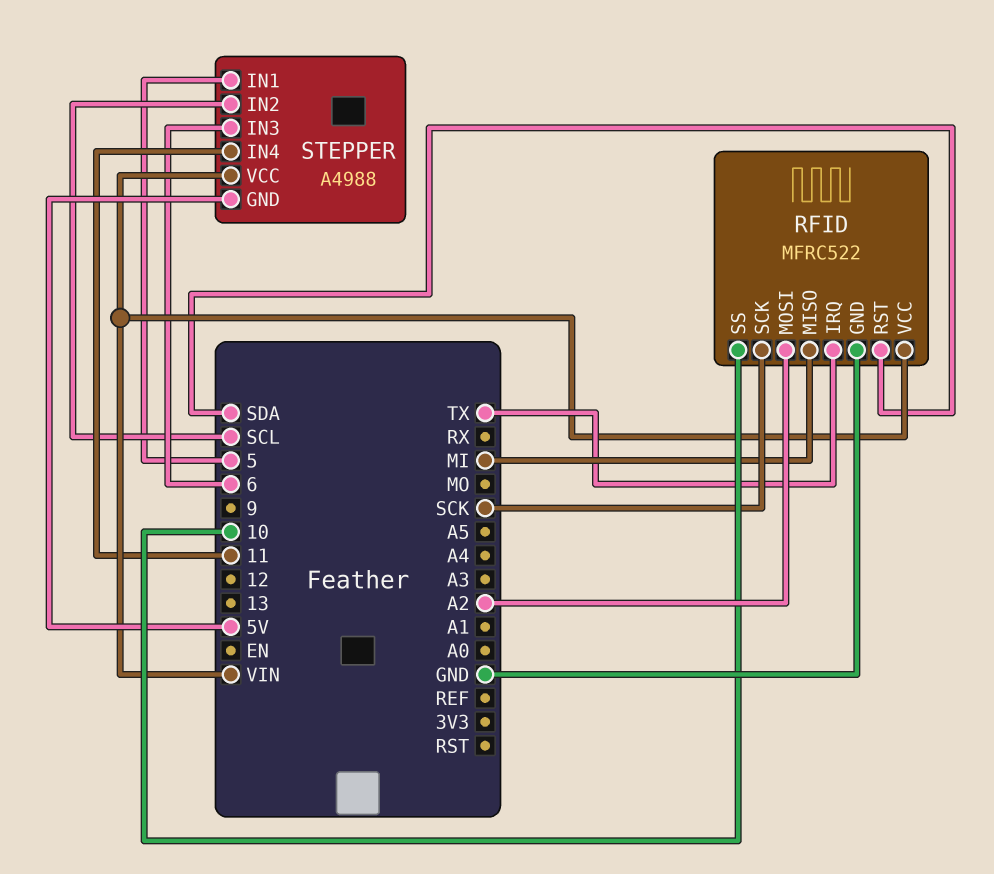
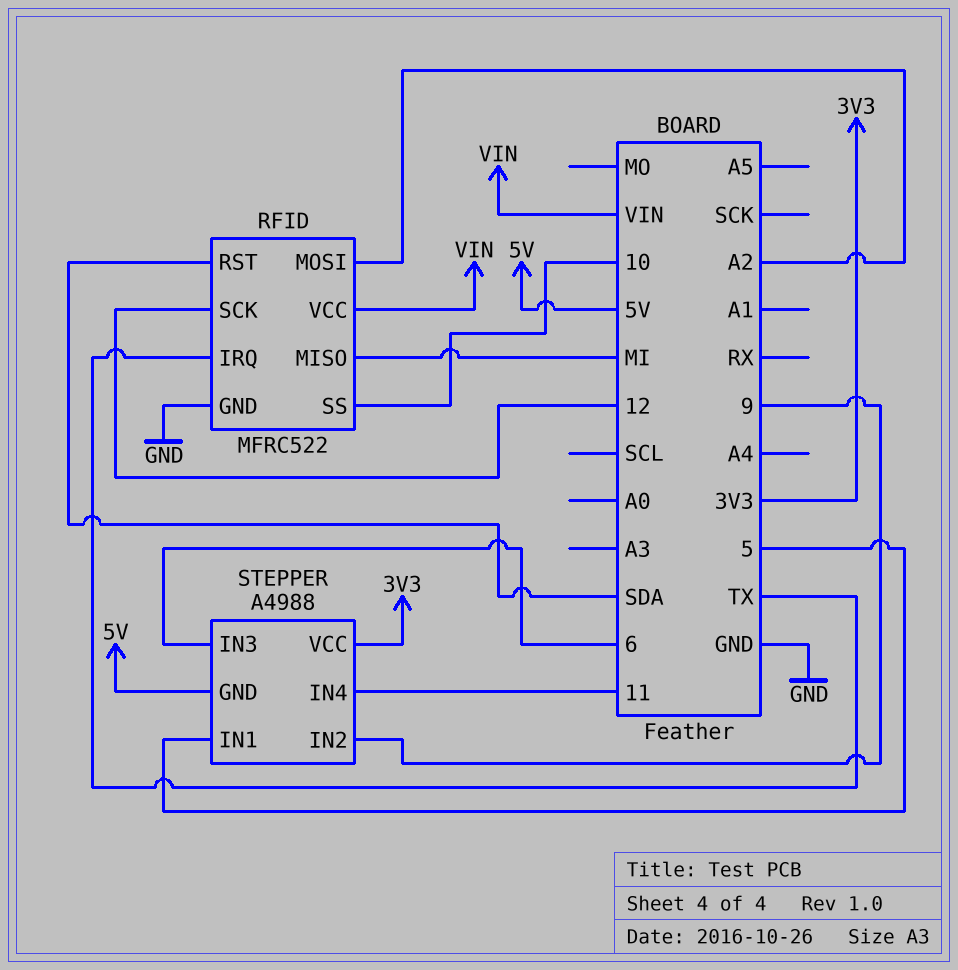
RFID pin SCK: SCK -> 12
STEPPER pin IN2: SCL -> 9
STEPPER pin VCC: VIN -> 3V3

